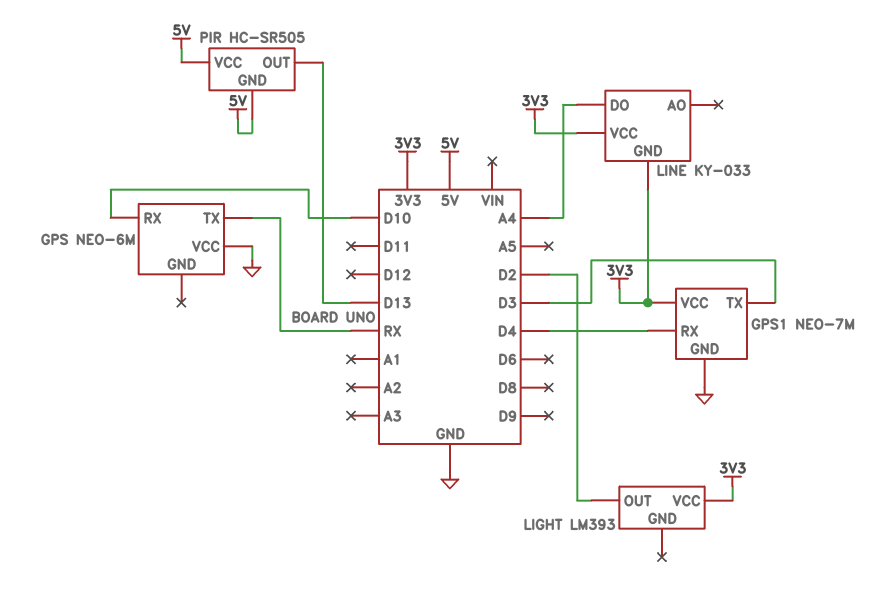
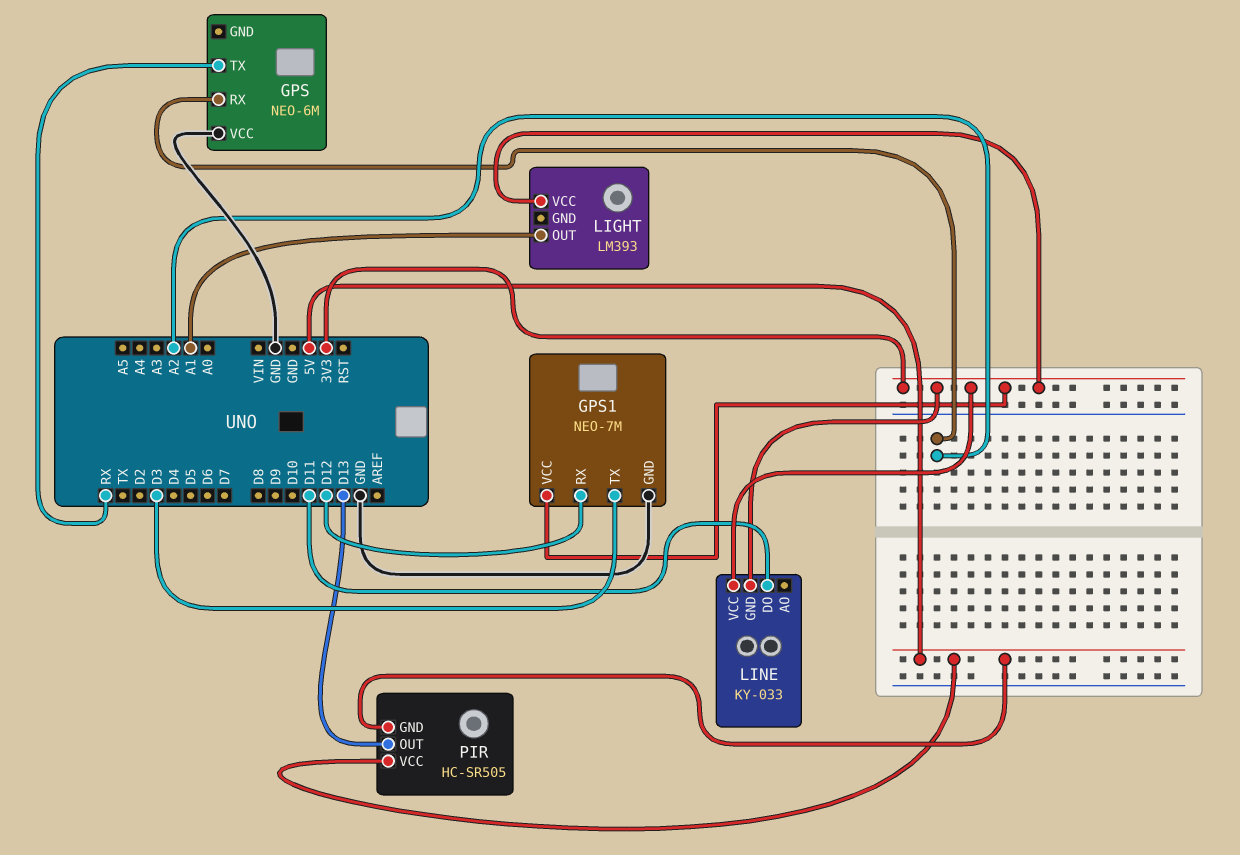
GPS pin RX: D10 -> A2
GPS1 pin RX: D4 -> D12
LIGHT pin OUT: D2 -> A1
LINE pin DO: A4 -> D11

